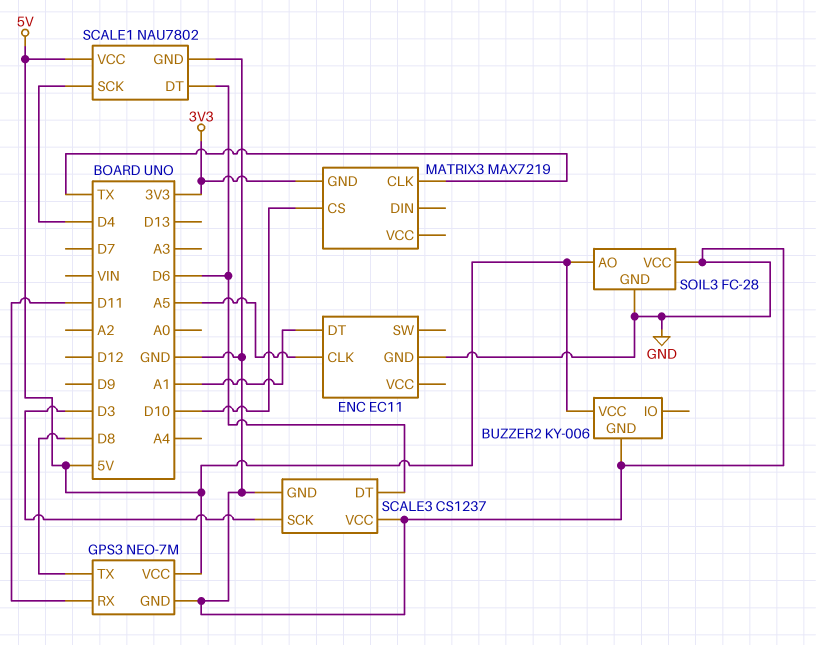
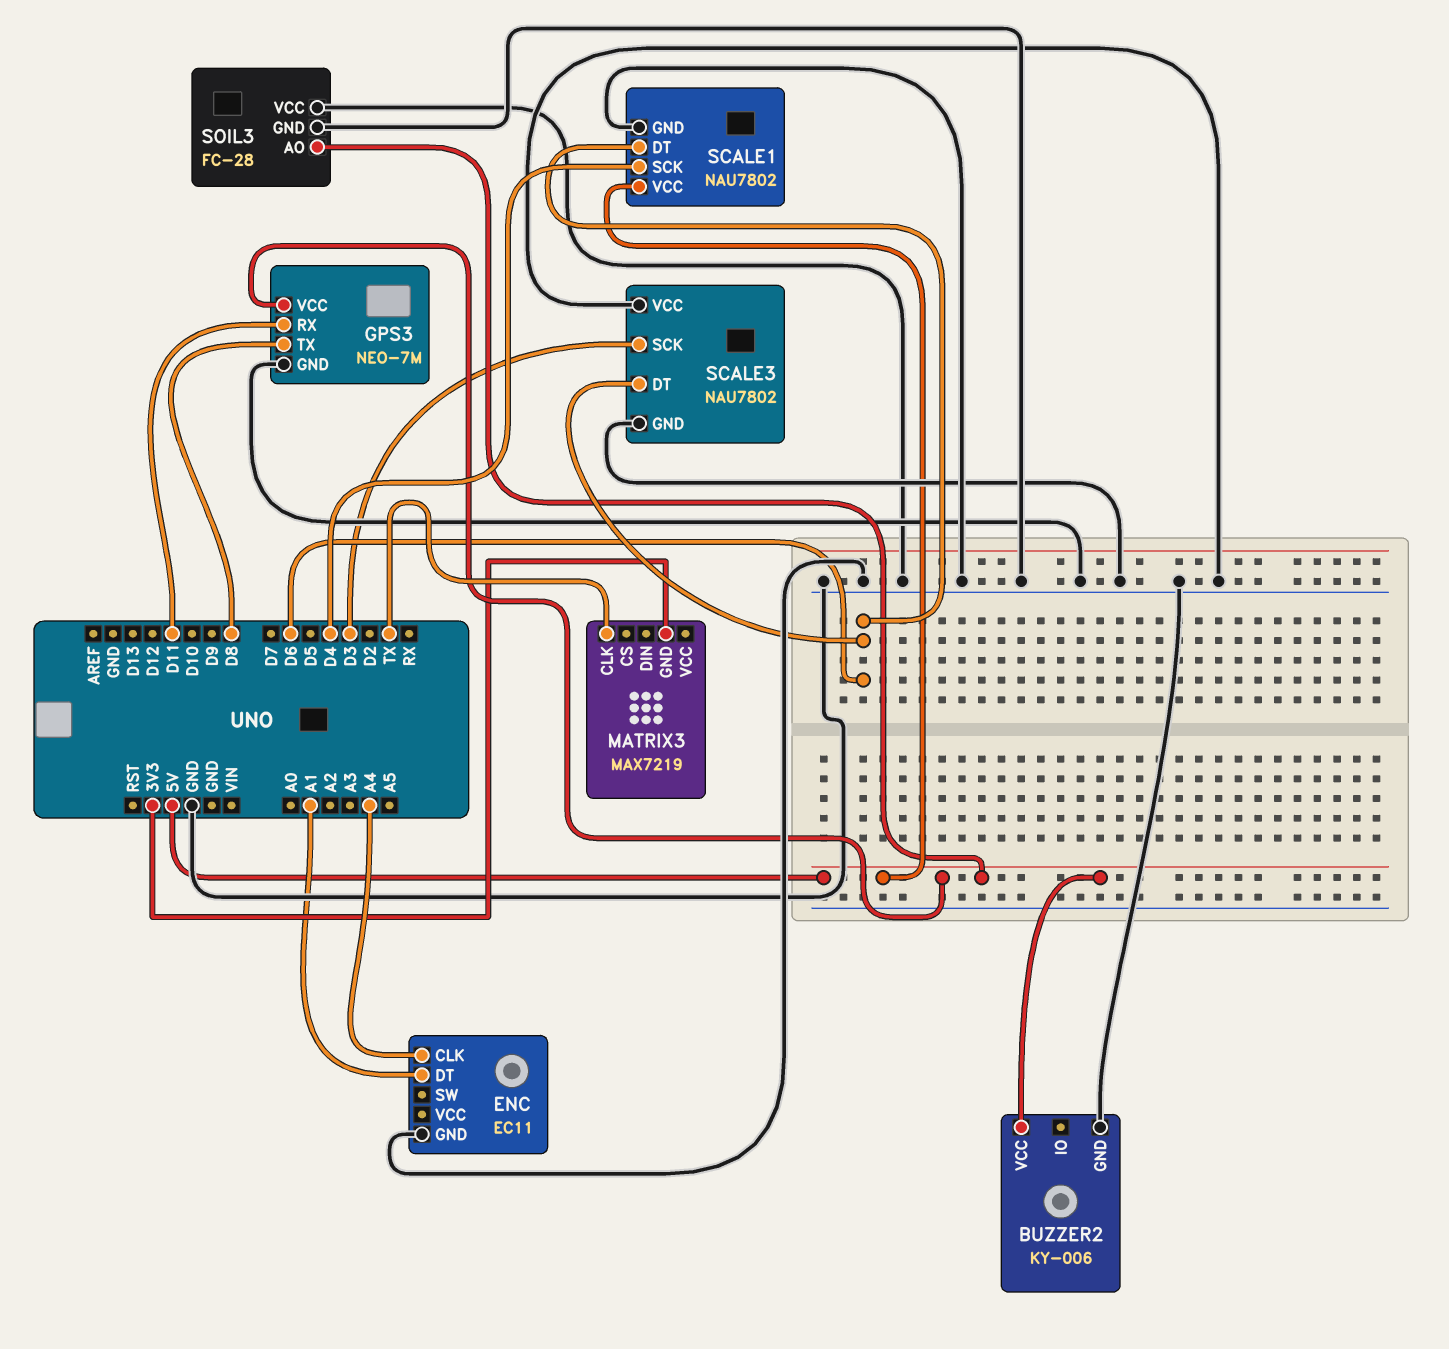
ENC pin CLK: A5 -> A4
MATRIX3 pin CS: D10 -> none
SCALE3: CS1237 -> NAU7802

